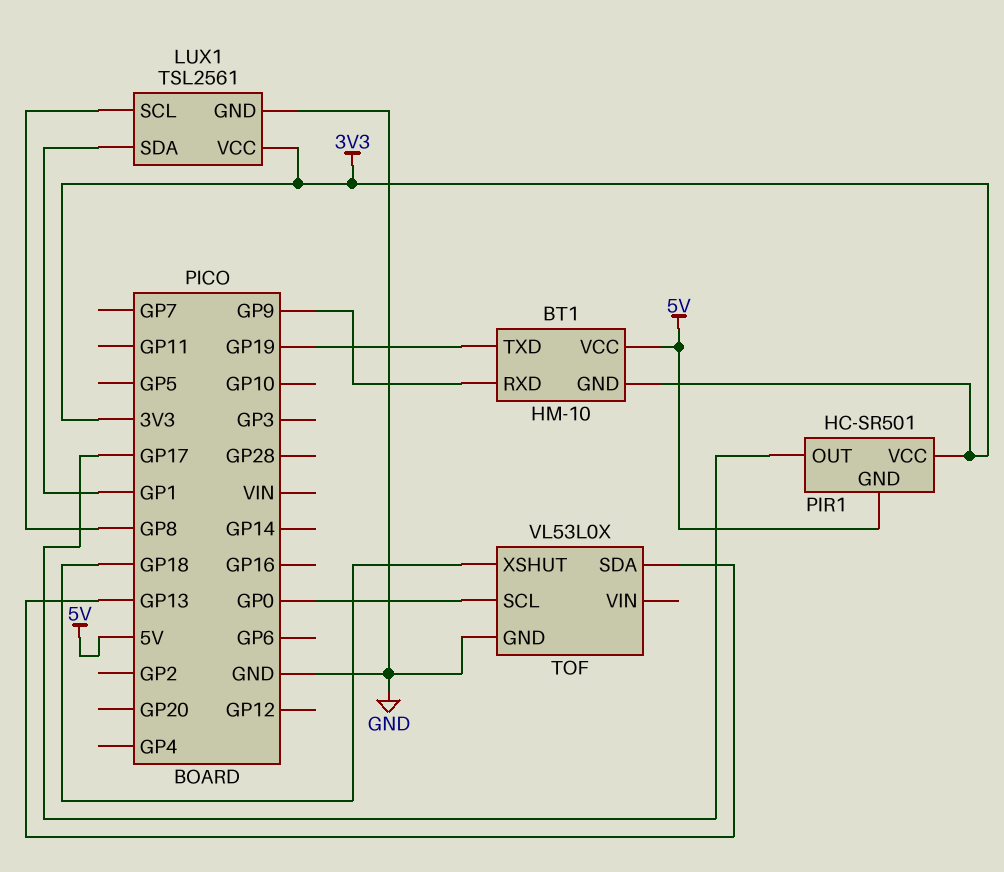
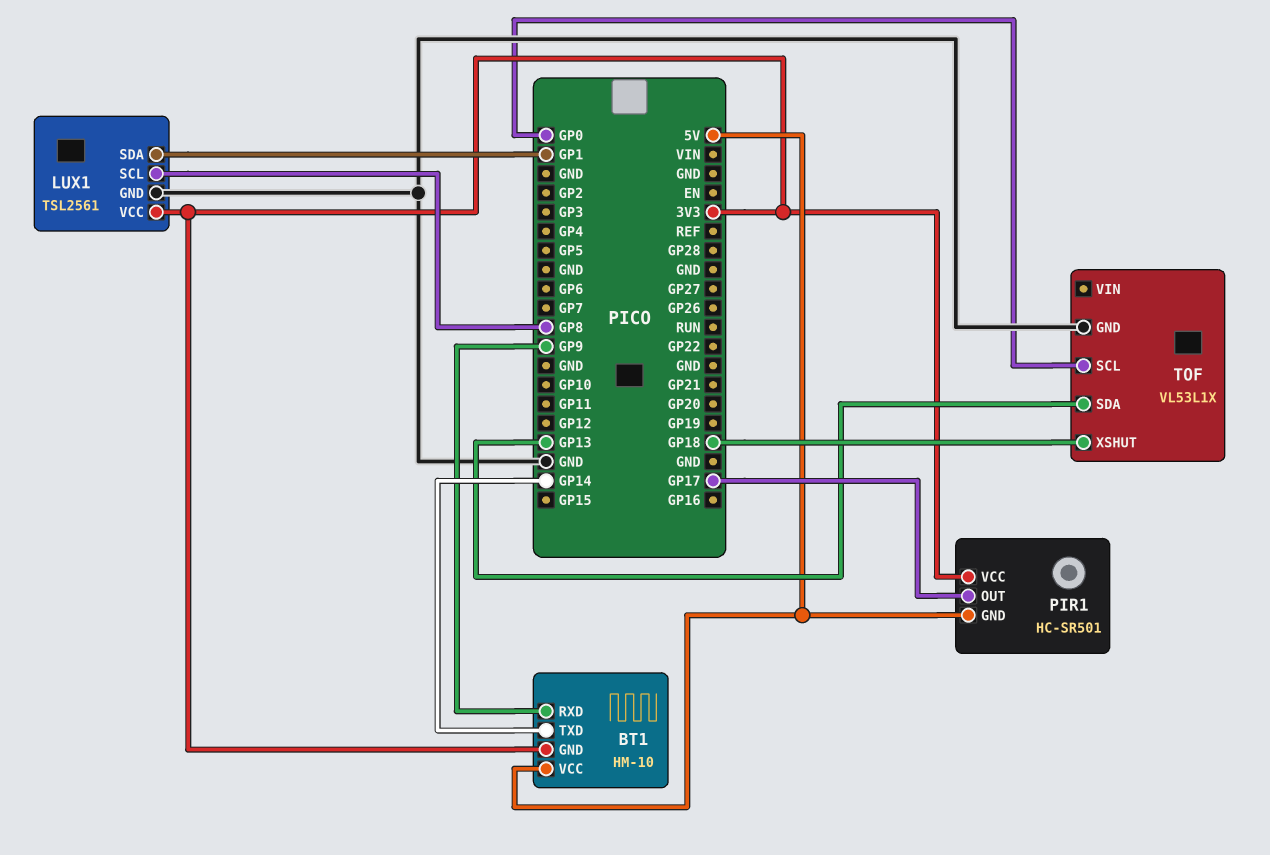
BT1 pin TXD: GP19 -> GP14
TOF: VL53L0X -> VL53L1X

